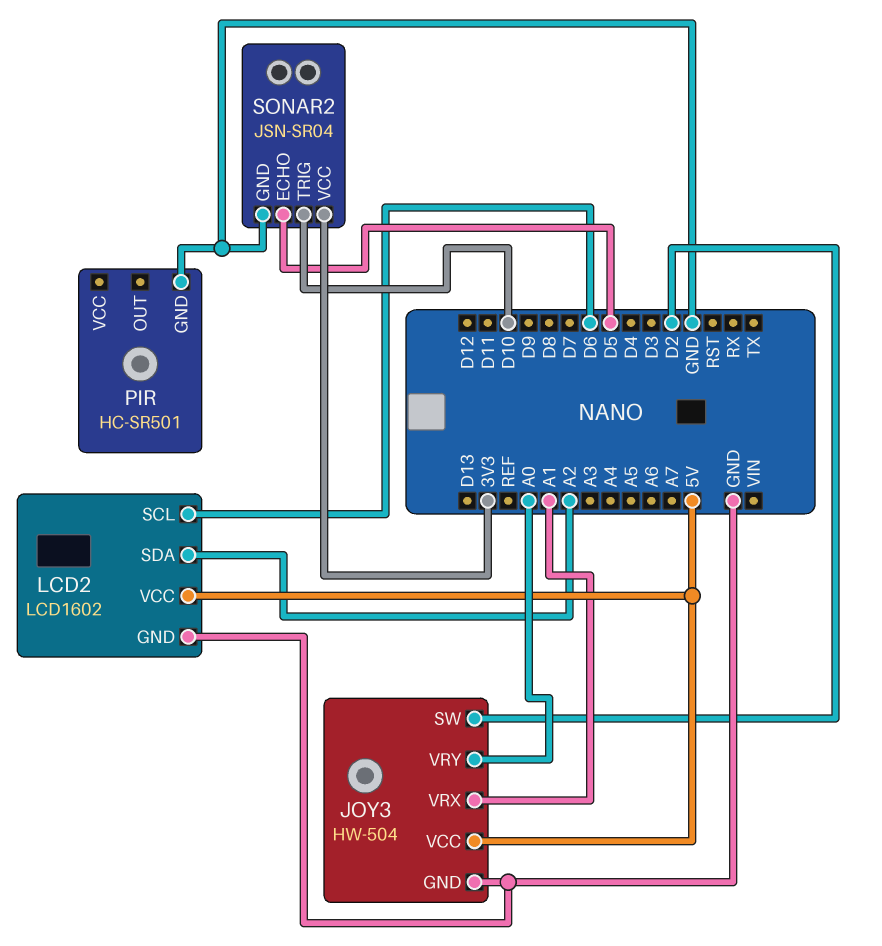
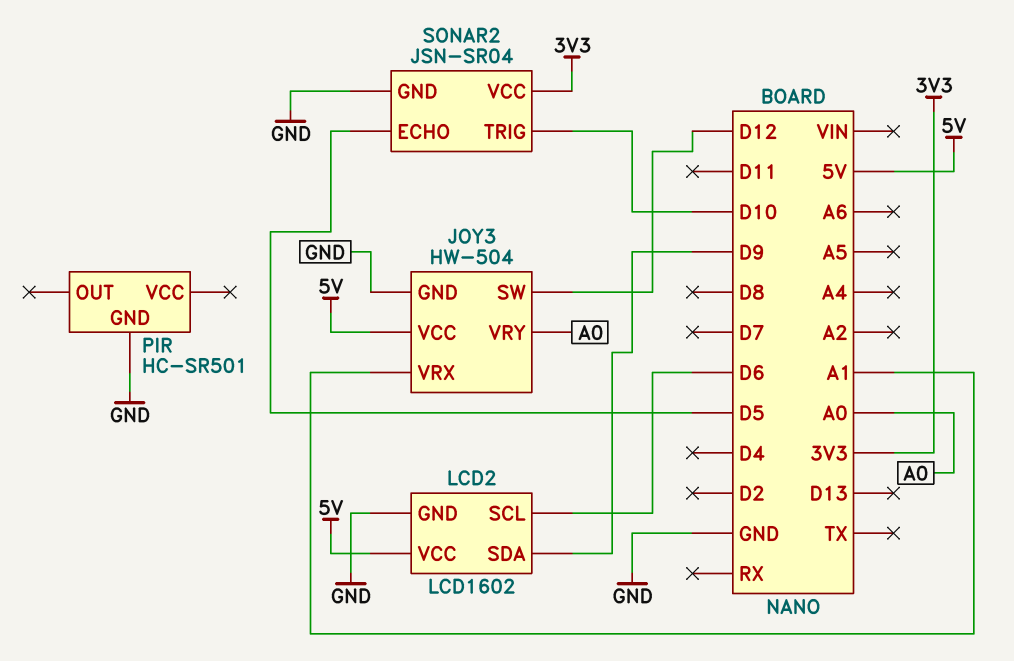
JOY3 pin SW: D2 -> D12
LCD2 pin SDA: A2 -> D9

